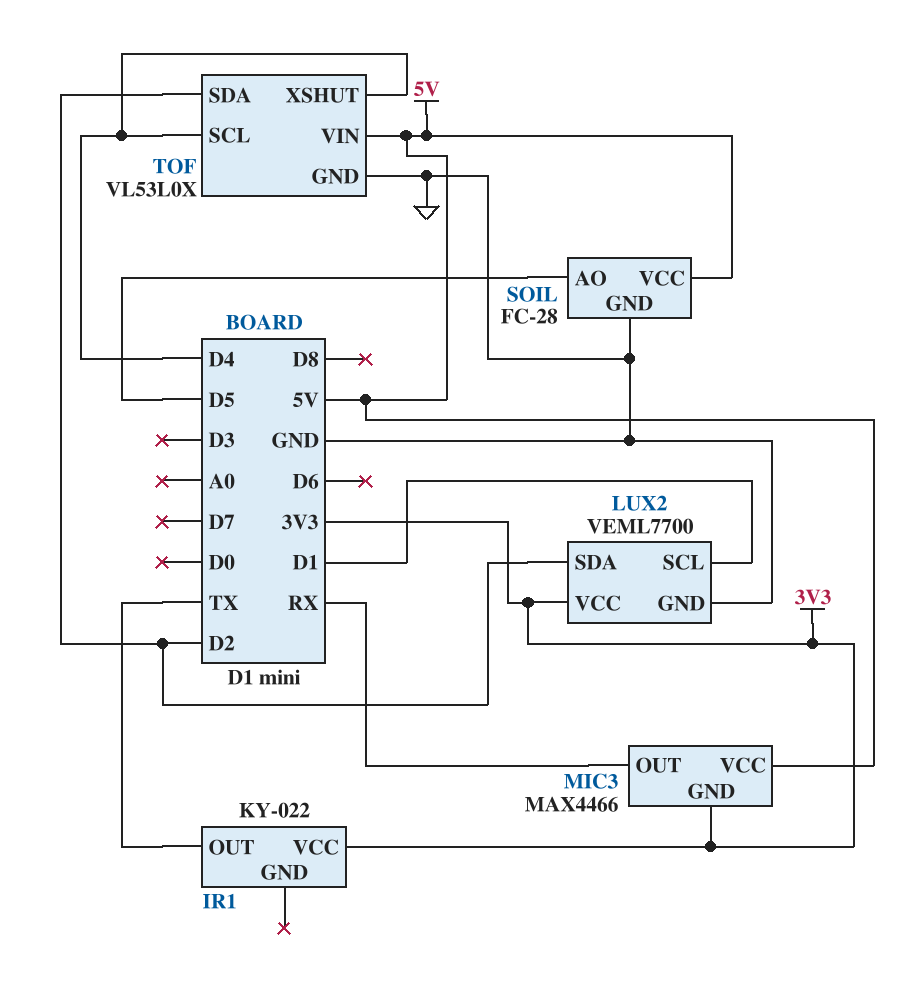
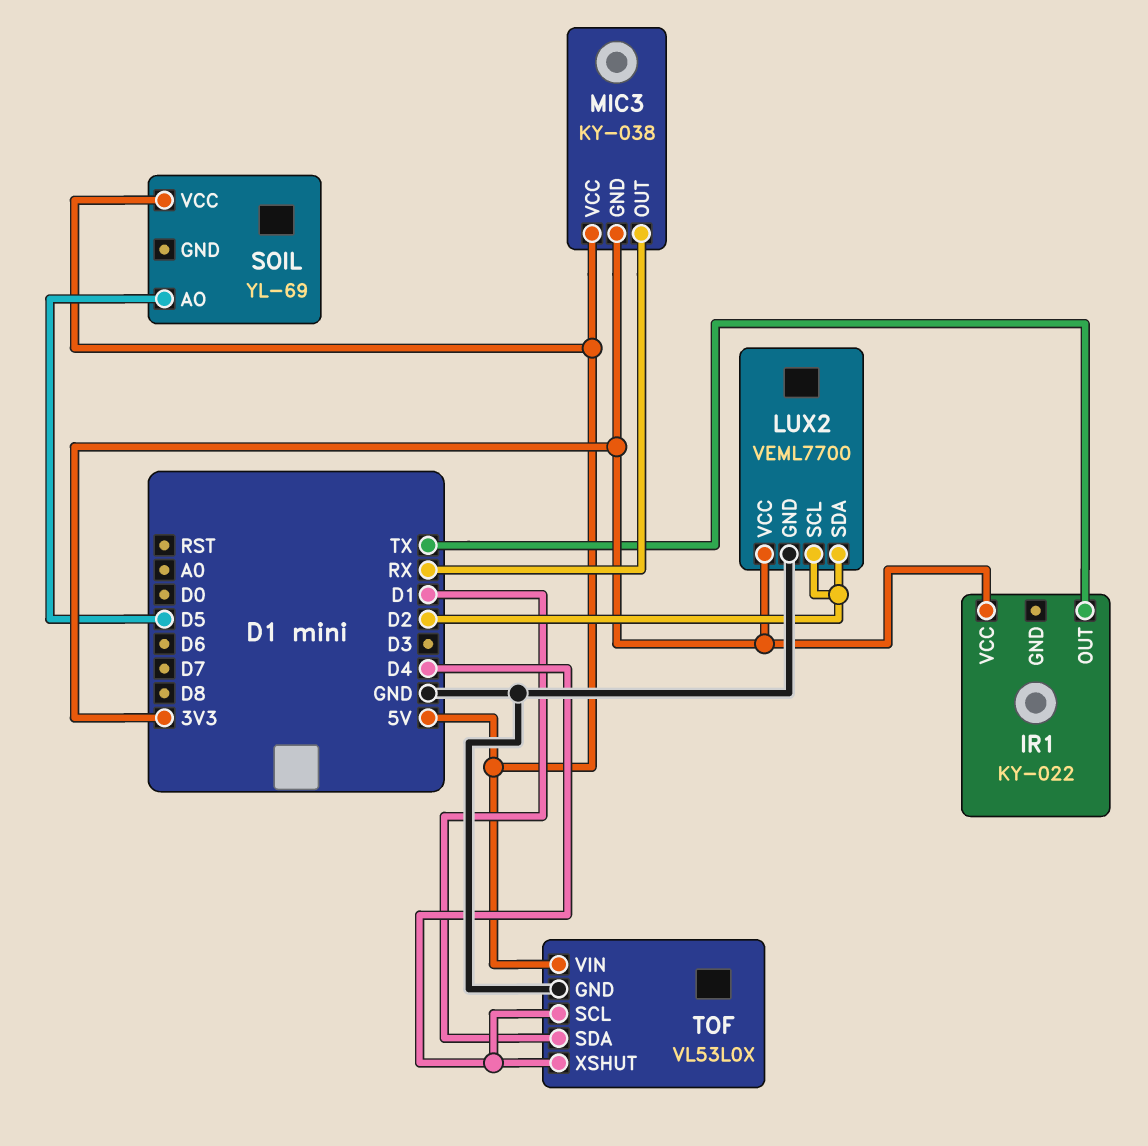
LUX2 pin SCL: D1 -> D2
MIC3: MAX4466 -> KY-038
SOIL: FC-28 -> YL-69
SOIL pin GND: GND -> none
TOF pin SDA: D2 -> D1

